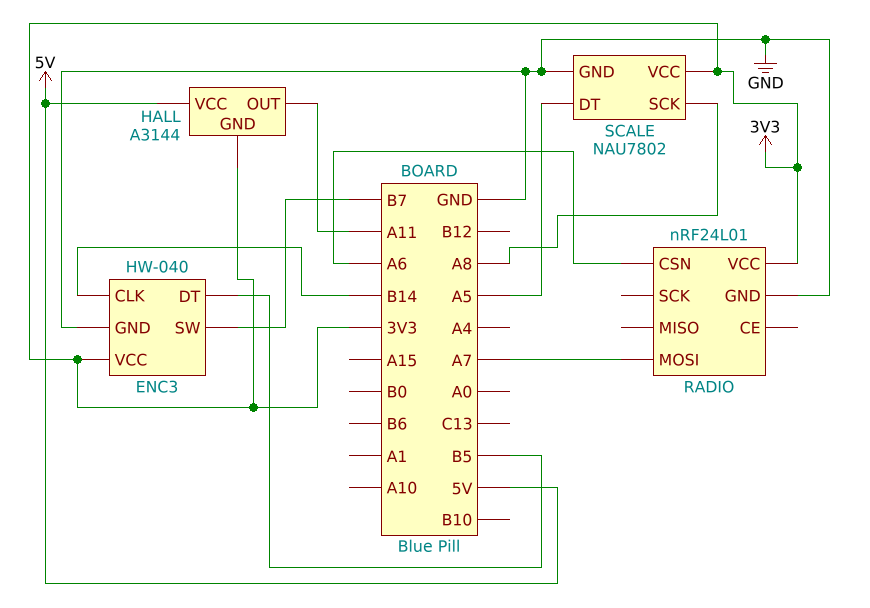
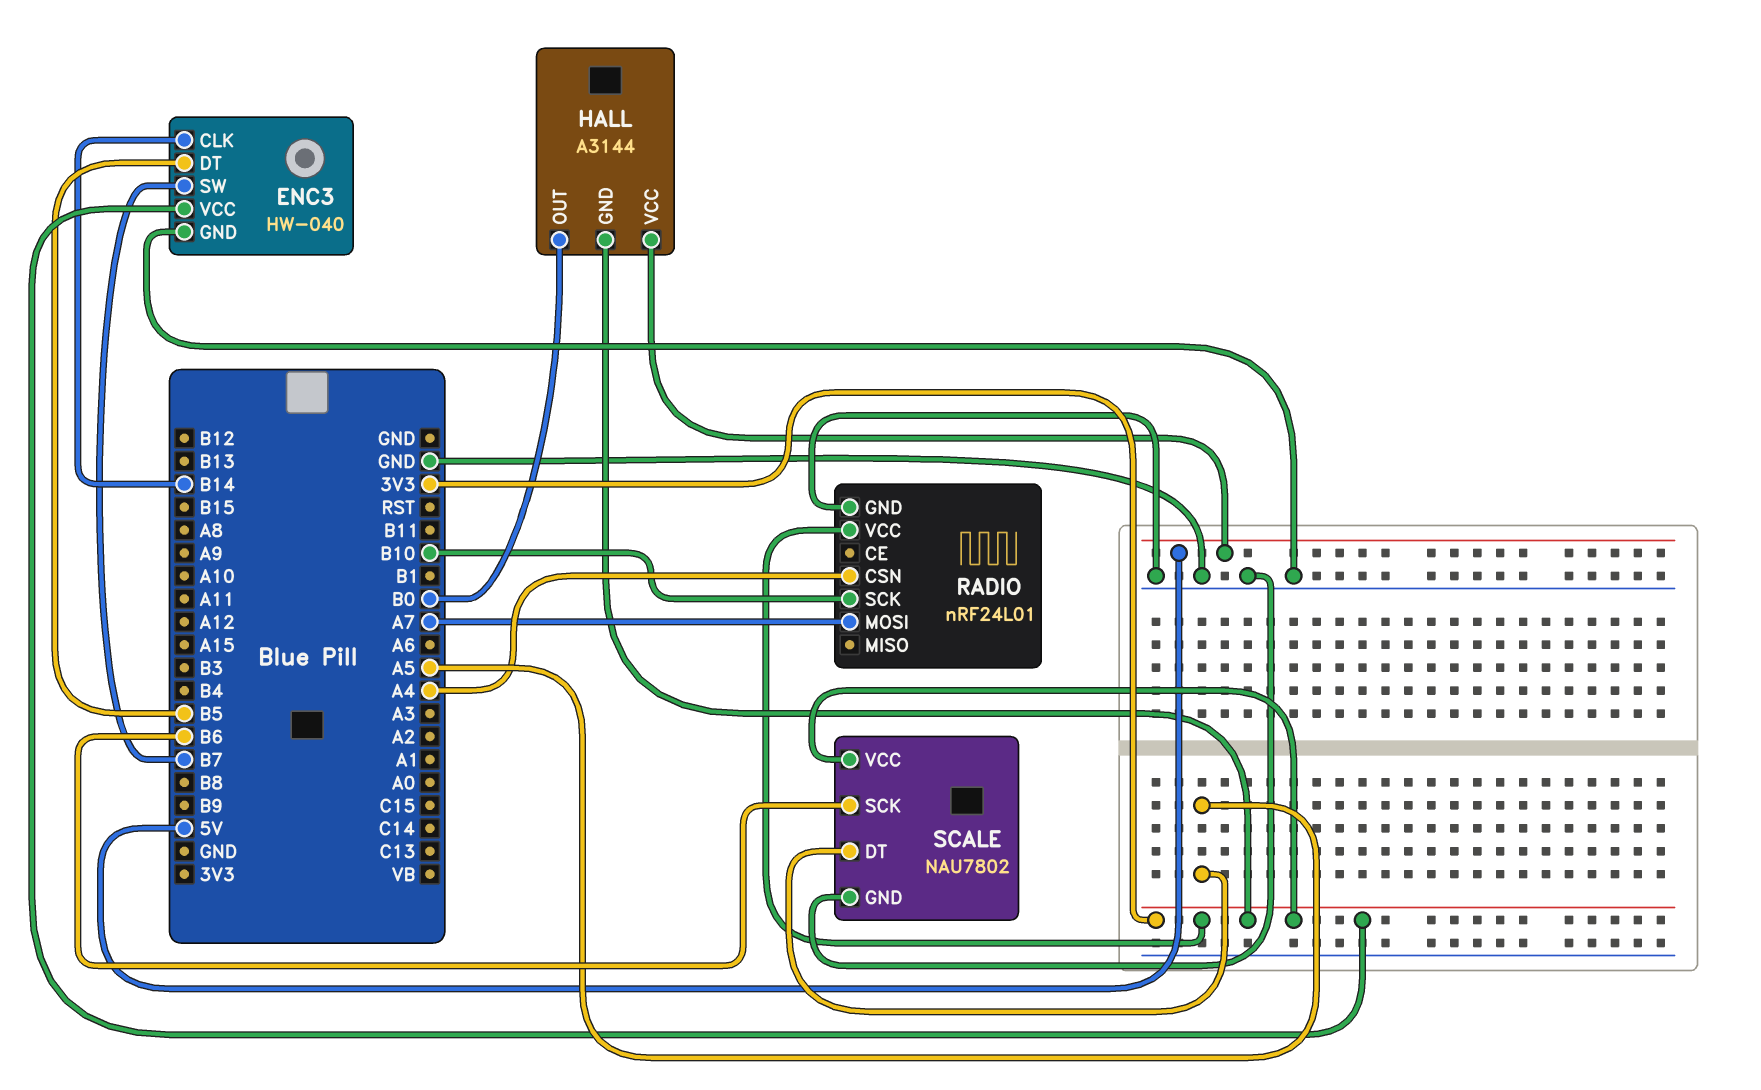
HALL pin OUT: A11 -> B0
RADIO pin CSN: A6 -> A4
RADIO pin SCK: none -> B10
SCALE pin SCK: A8 -> B6

